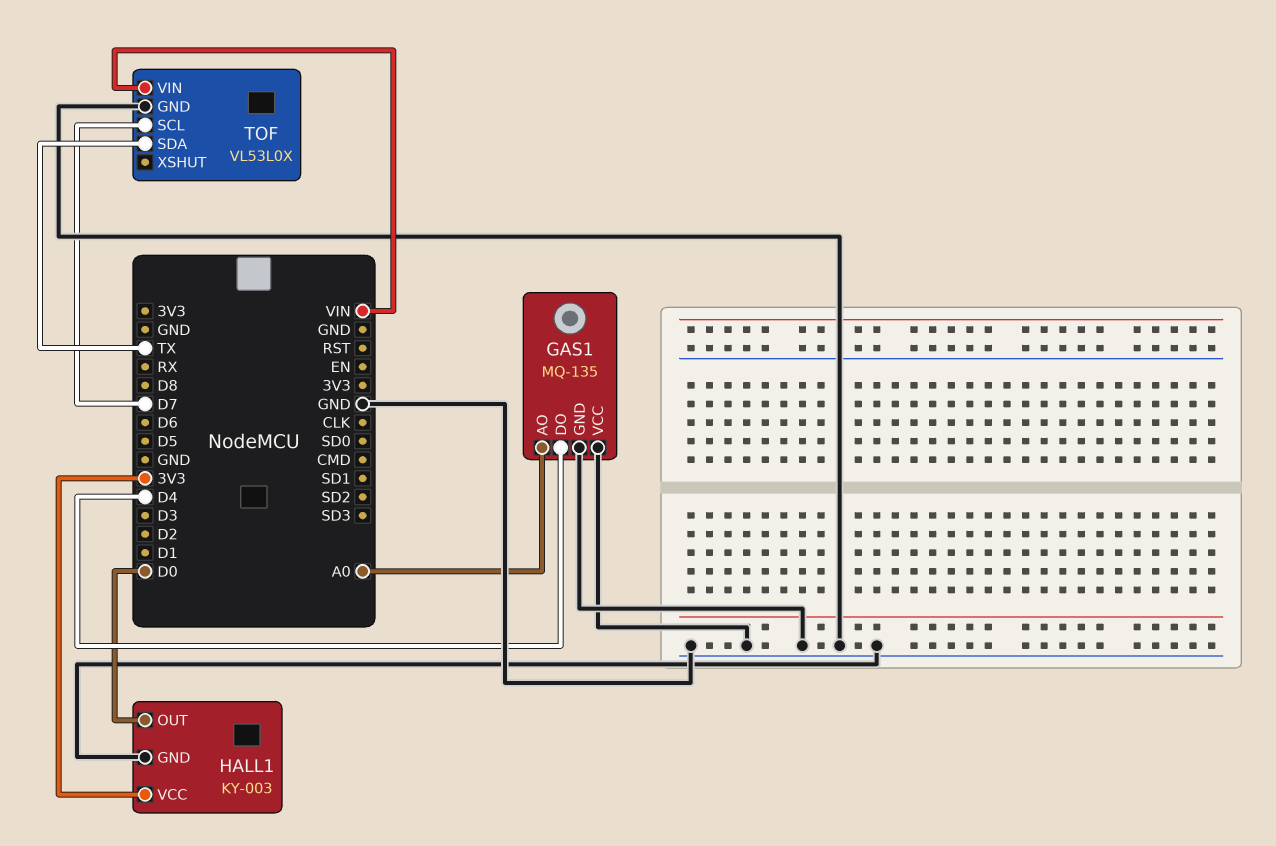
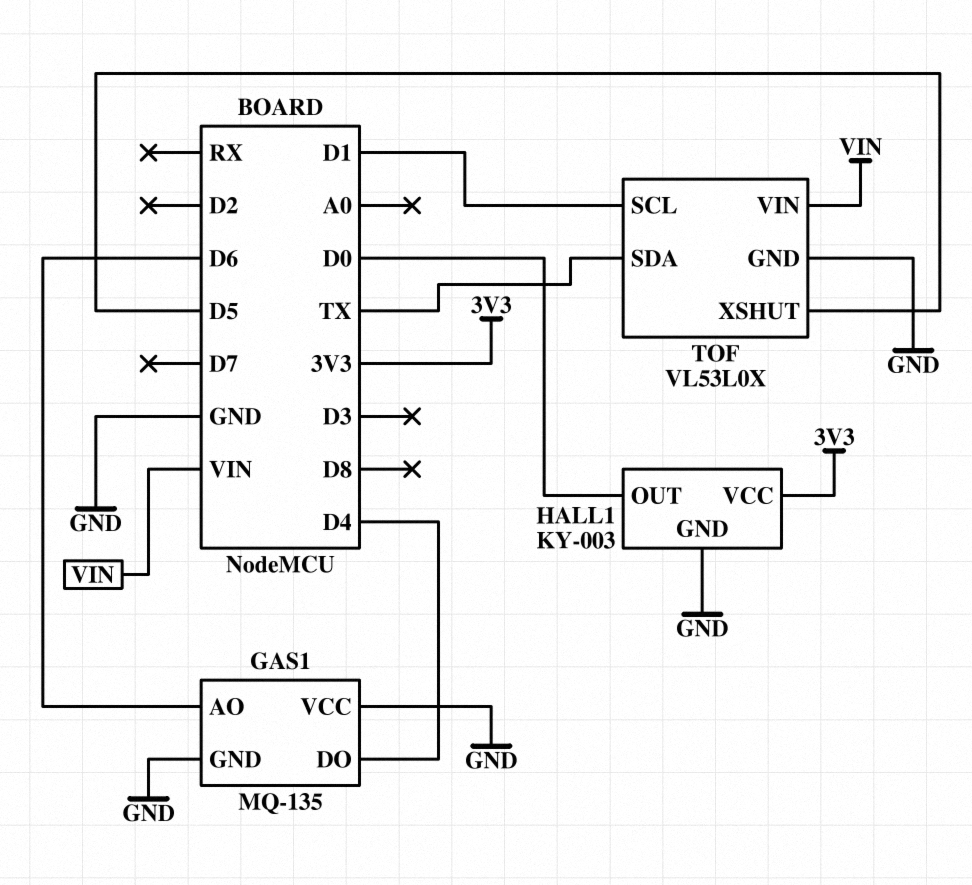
GAS1 pin AO: A0 -> D6
TOF pin SCL: D7 -> D1
TOF pin XSHUT: none -> D5

